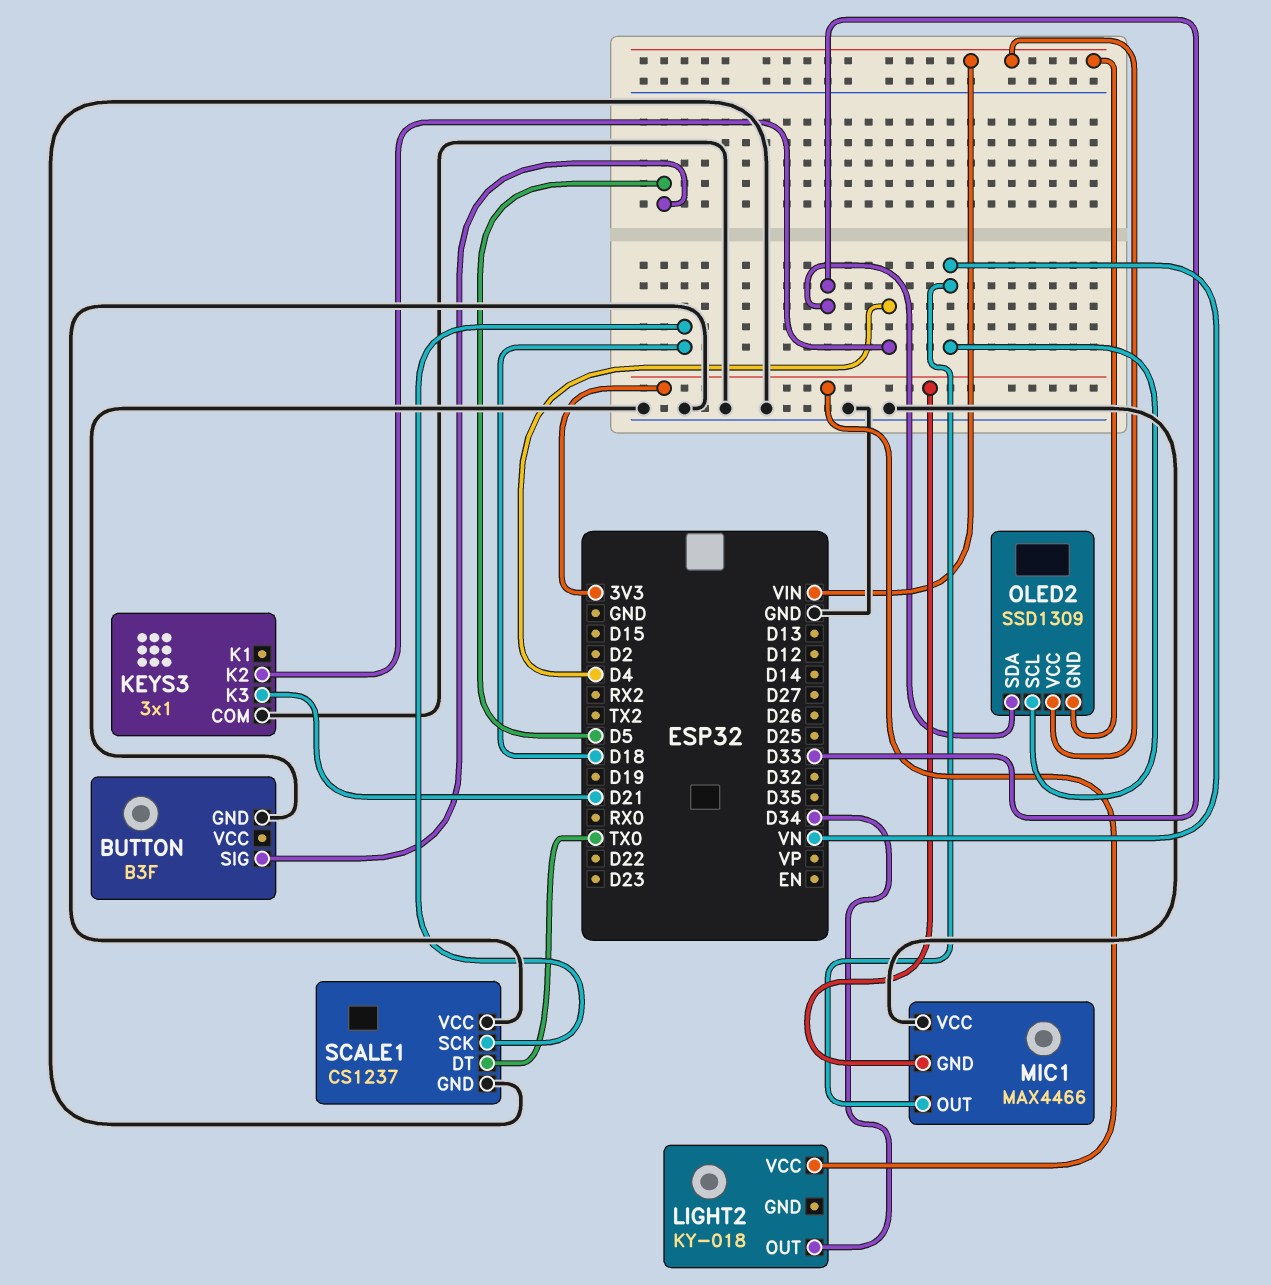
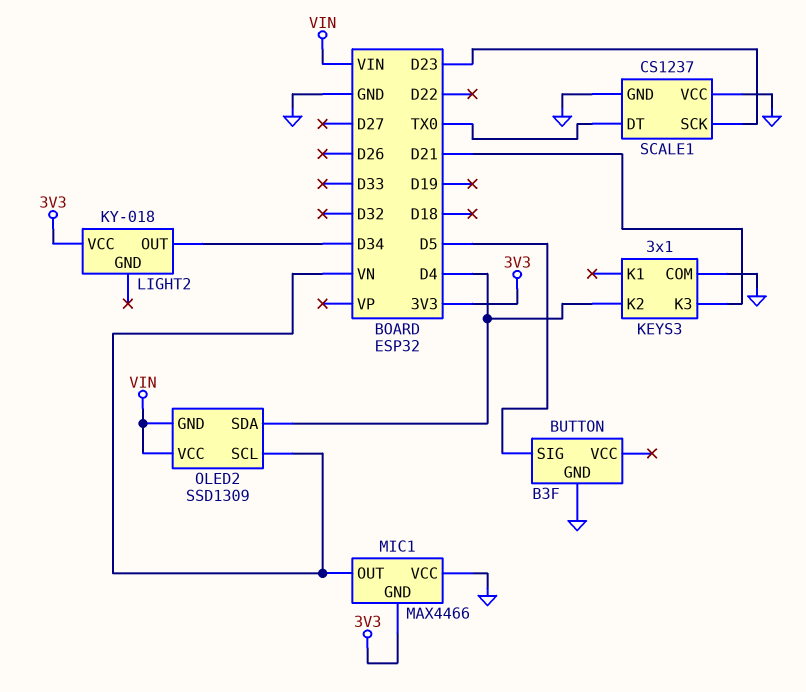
OLED2 pin SDA: D33 -> D4
SCALE1 pin SCK: D18 -> D23

